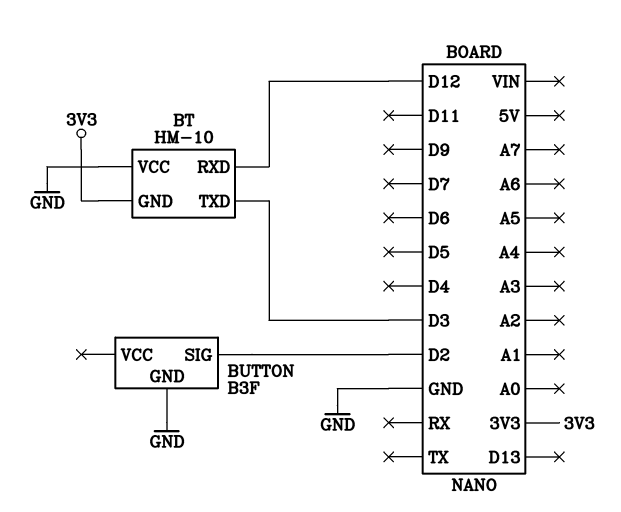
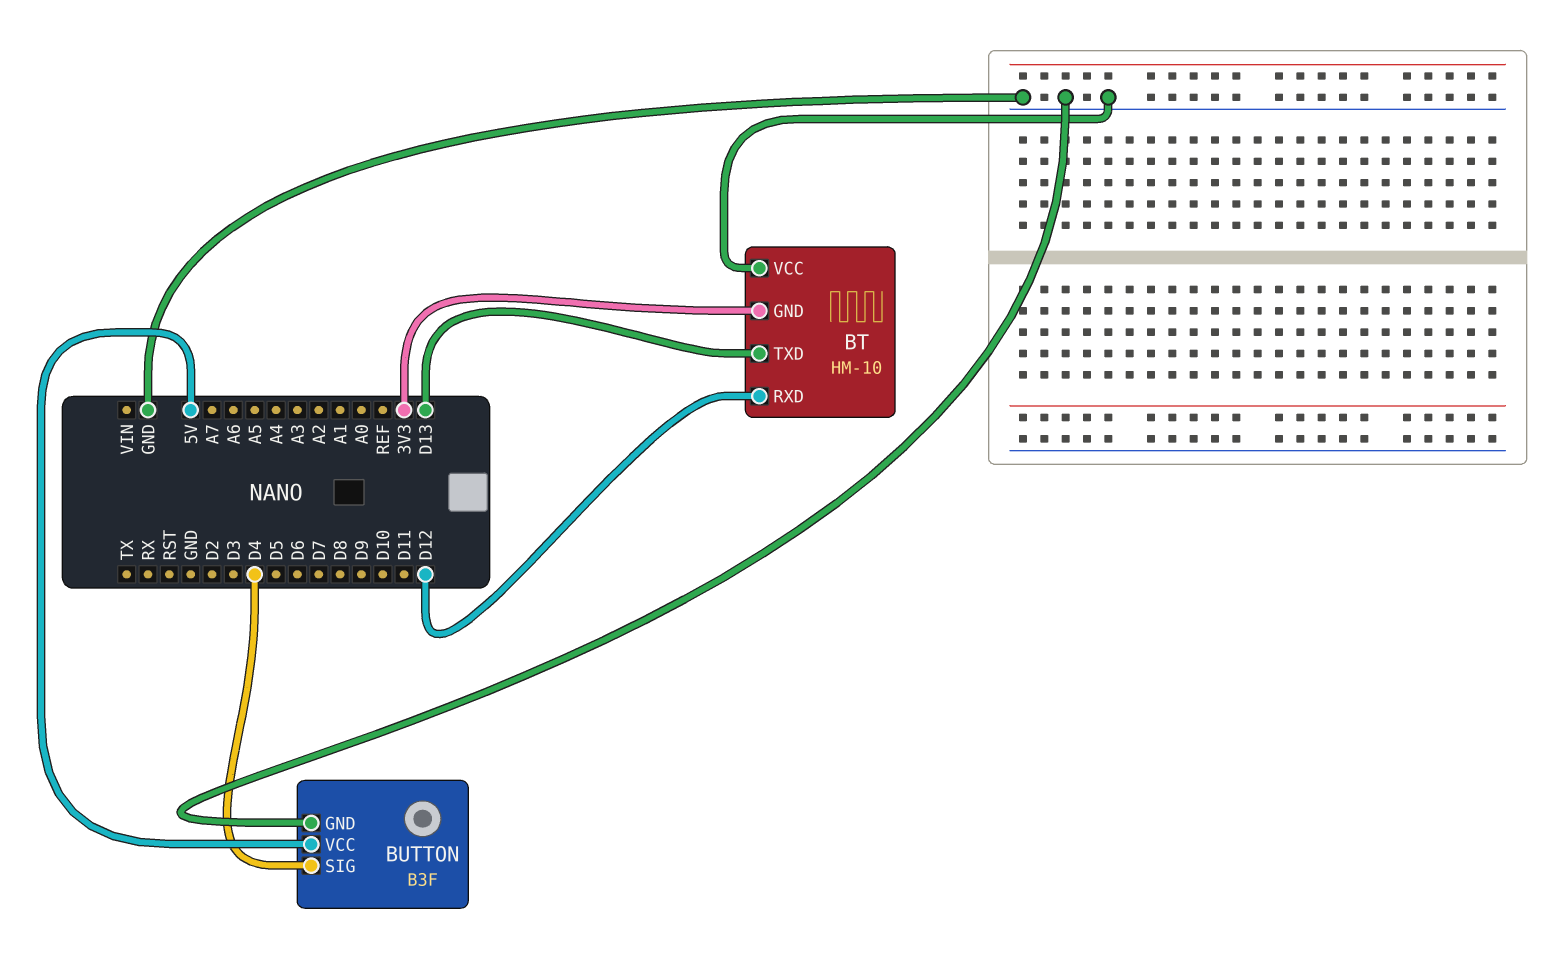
BT pin TXD: D3 -> D13
BUTTON pin SIG: D2 -> D4
BUTTON pin VCC: none -> 5V

